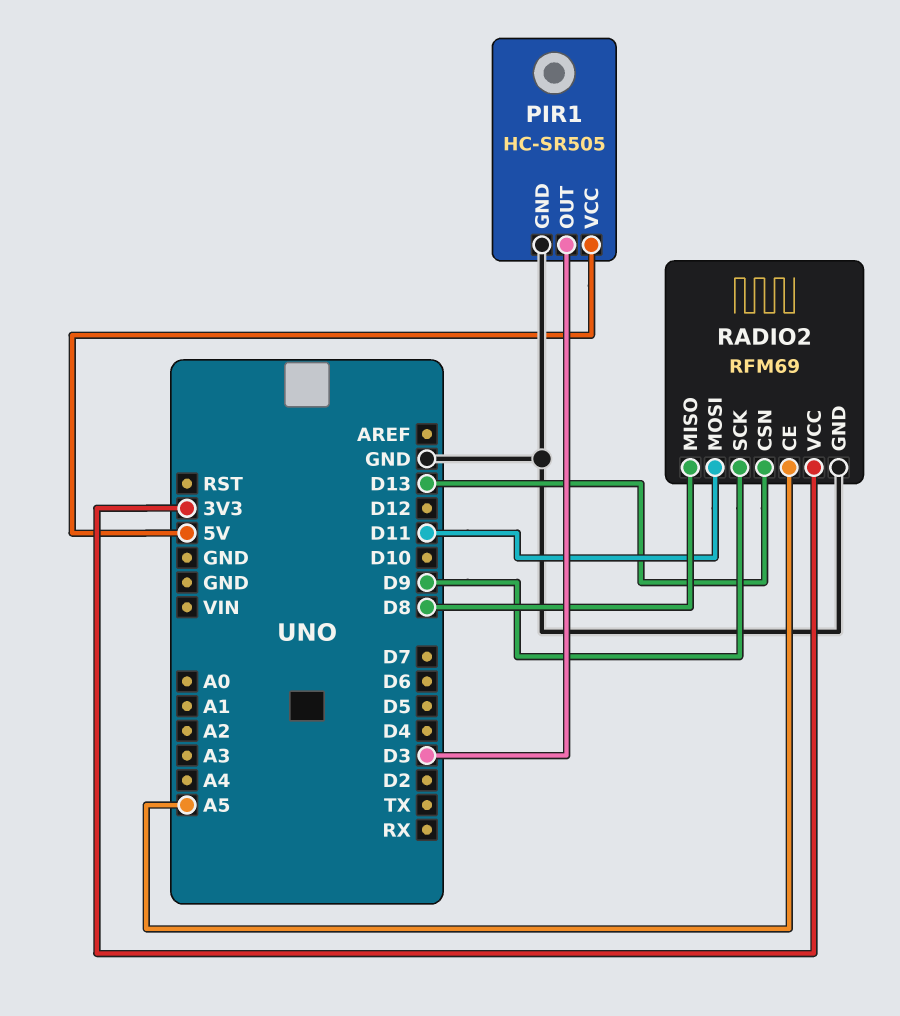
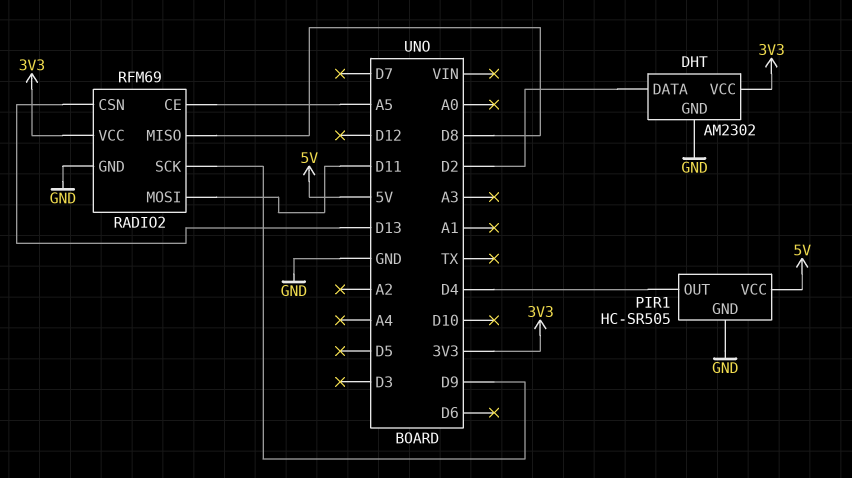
DHT: none -> AM2302
DHT pin DATA: none -> D2
DHT pin GND: none -> GND
DHT pin VCC: none -> 3V3
PIR1 pin OUT: D3 -> D4

